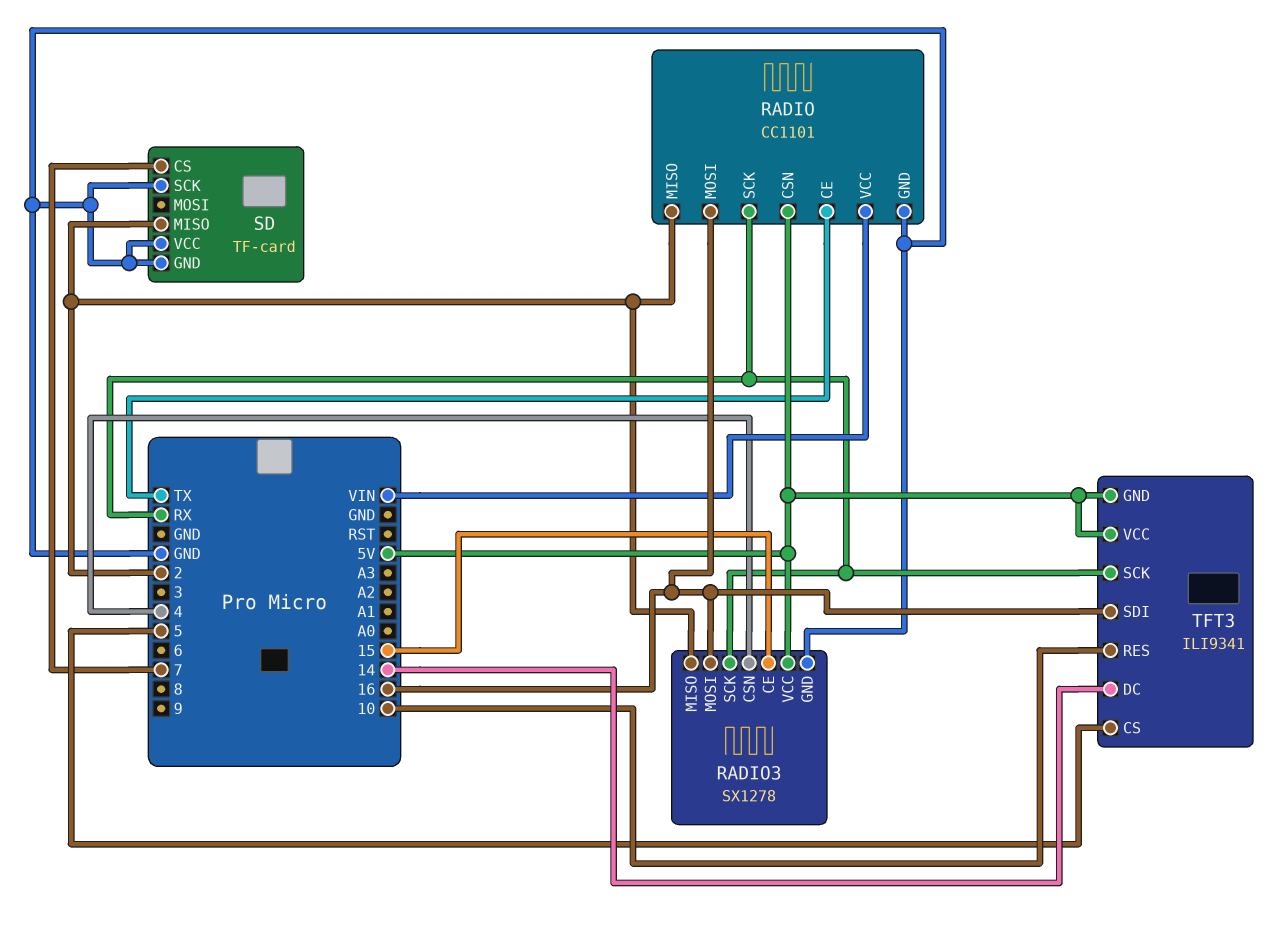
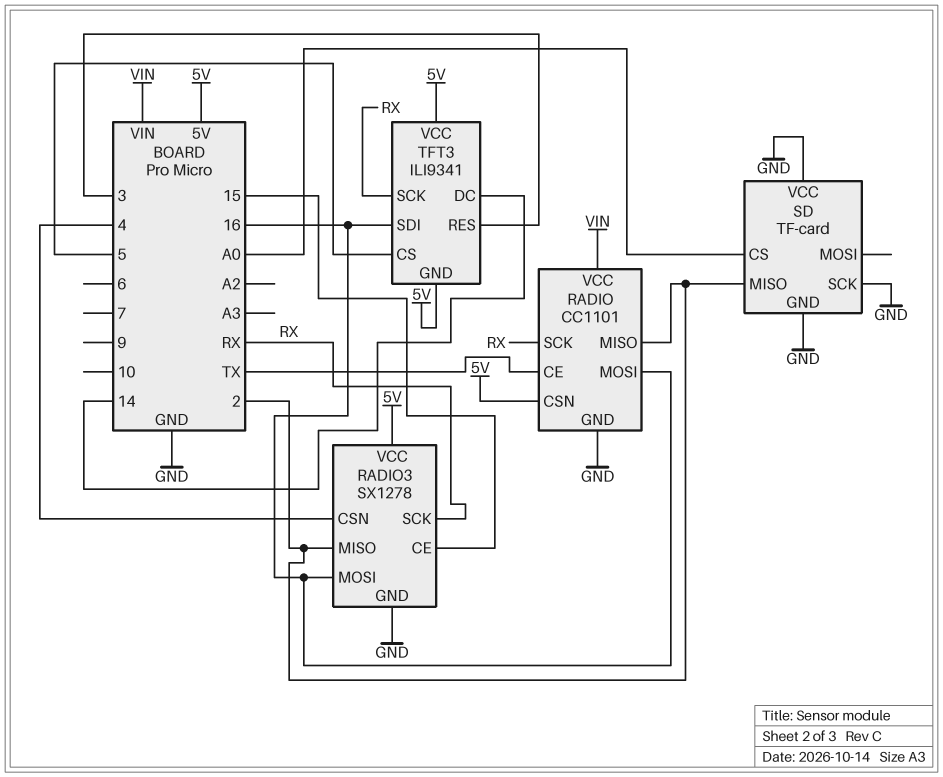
SD pin CS: 7 -> A0
TFT3 pin RES: 10 -> 3

